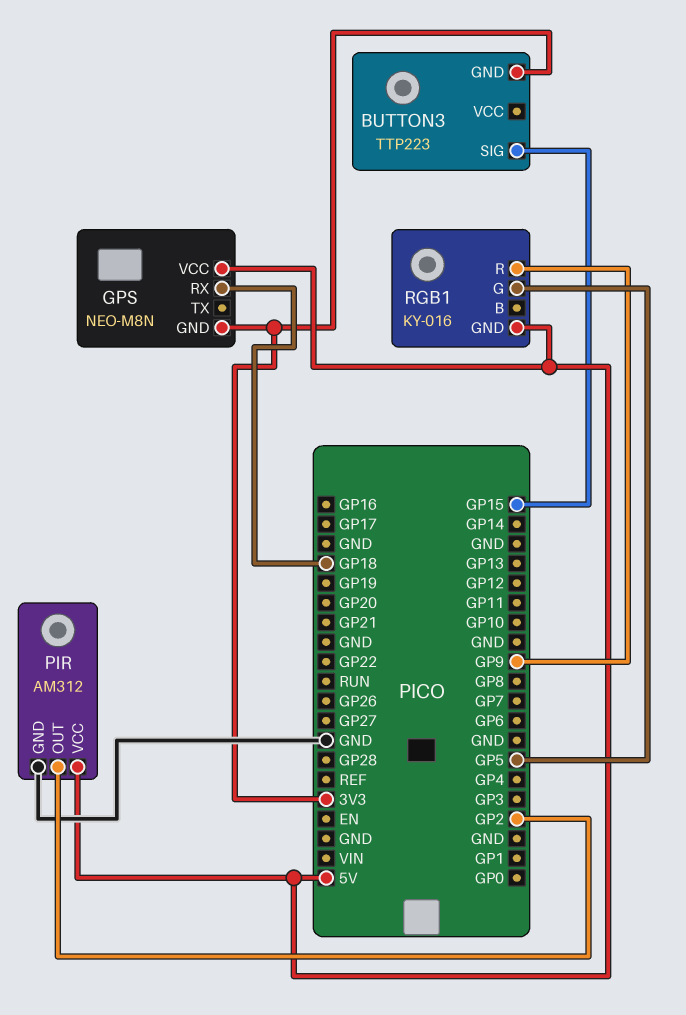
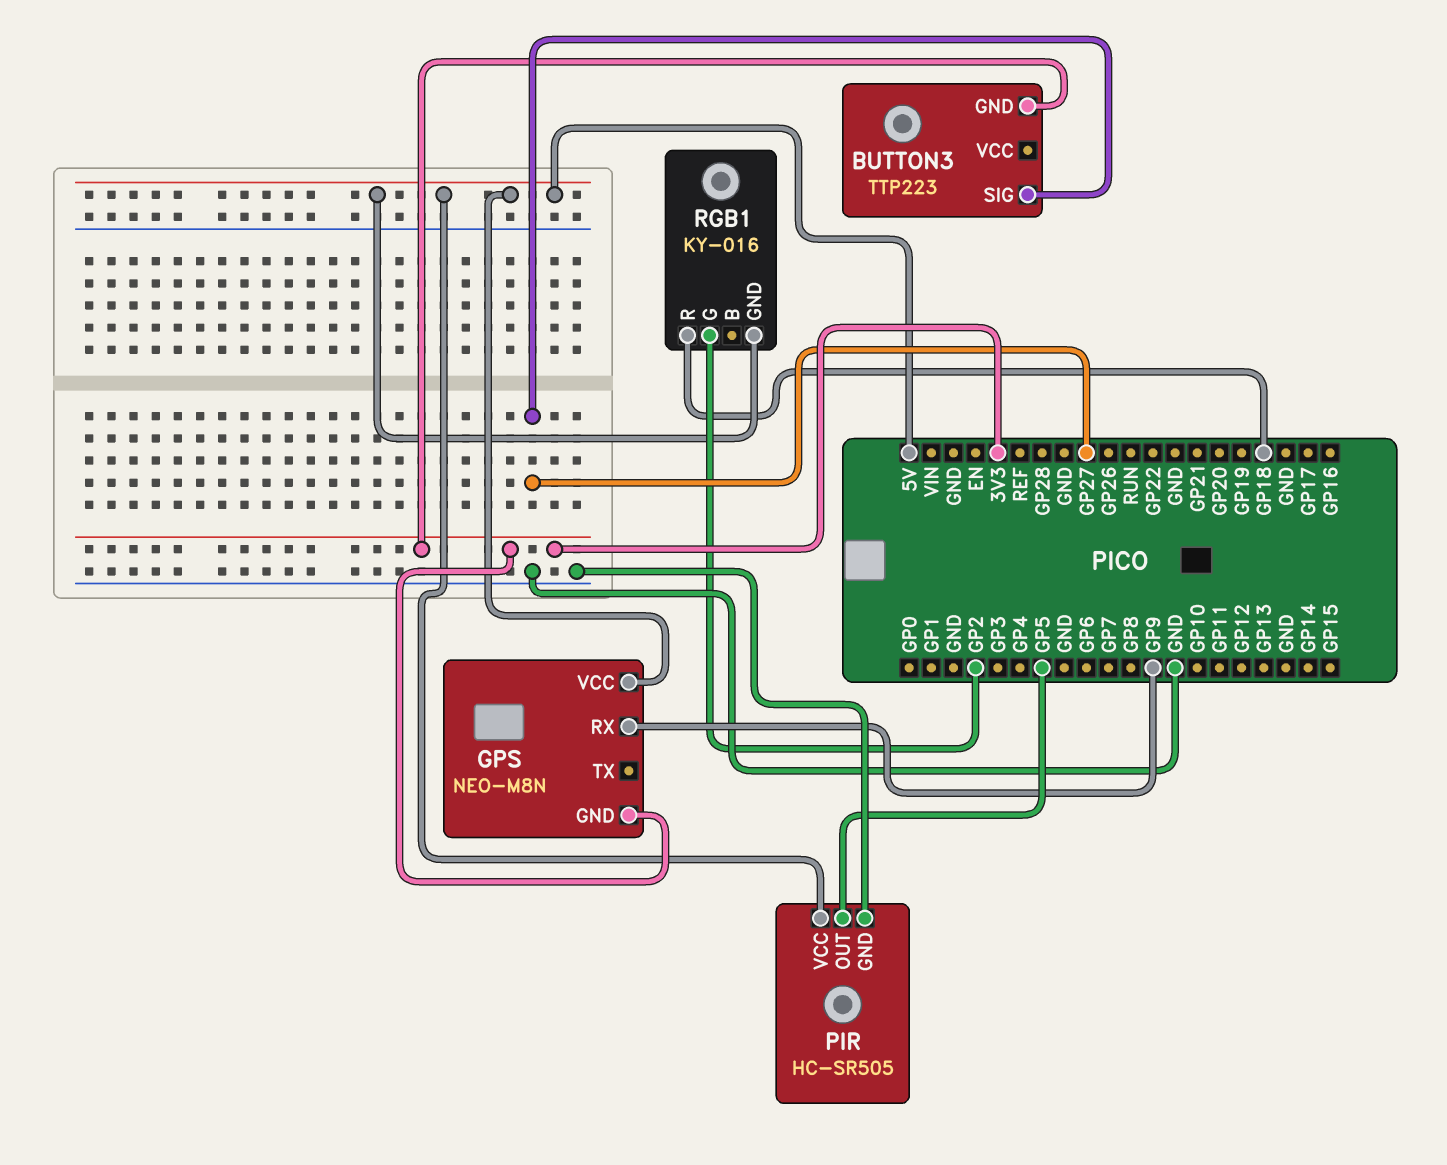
BUTTON3 pin SIG: GP15 -> GP27
GPS pin RX: GP18 -> GP9
PIR: AM312 -> HC-SR505
PIR pin OUT: GP2 -> GP5
RGB1 pin G: GP5 -> GP2
RGB1 pin R: GP9 -> GP18

